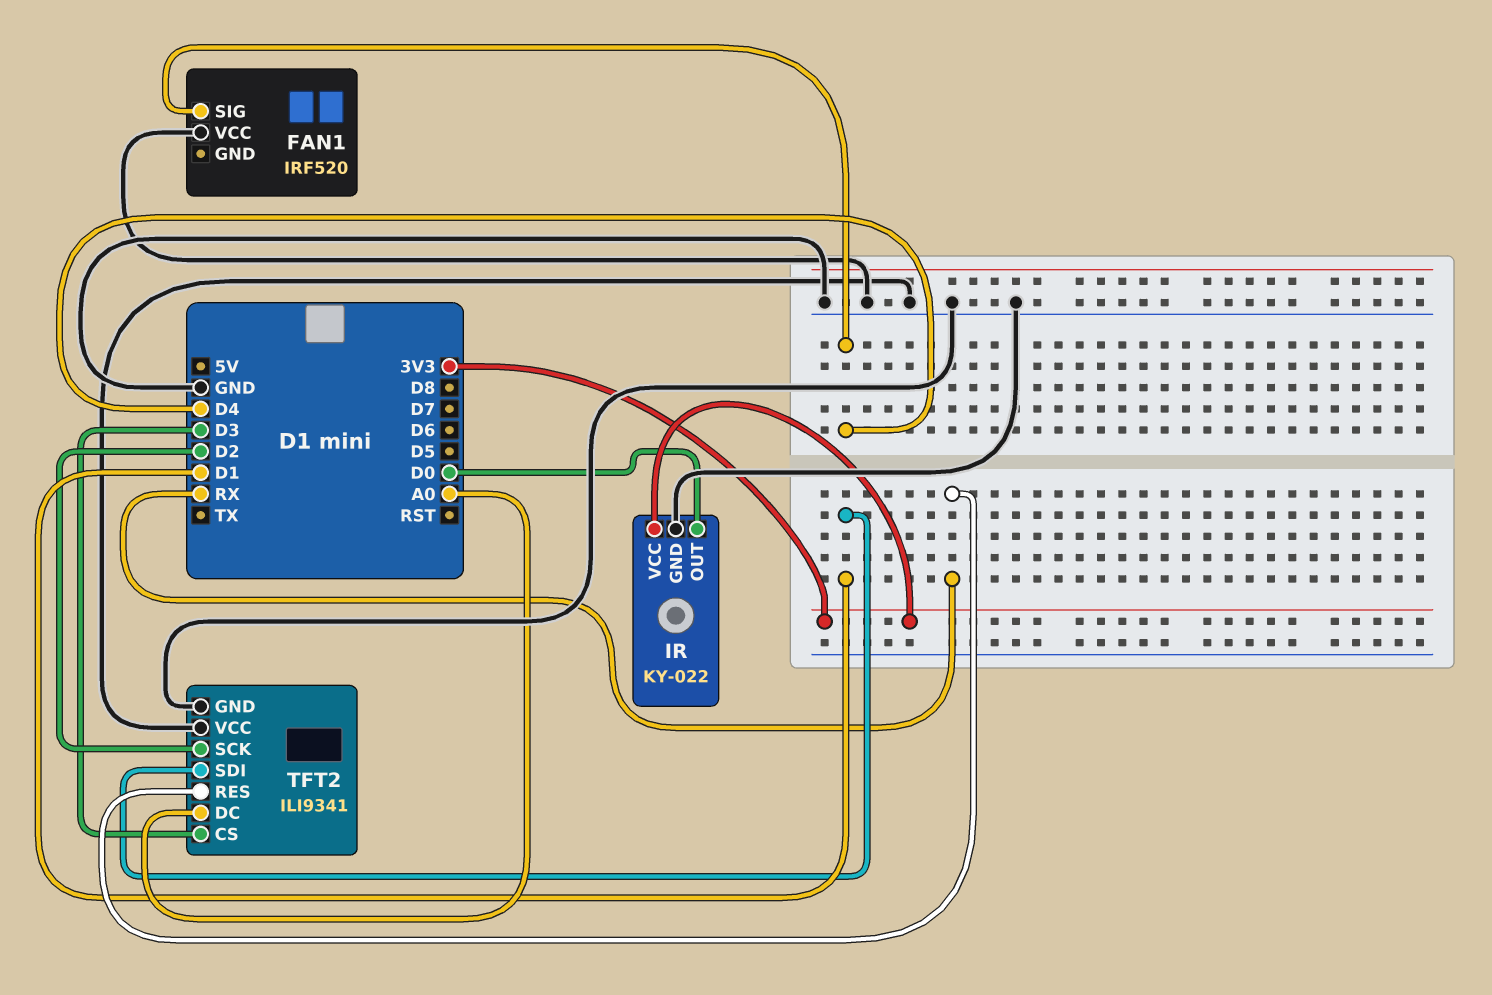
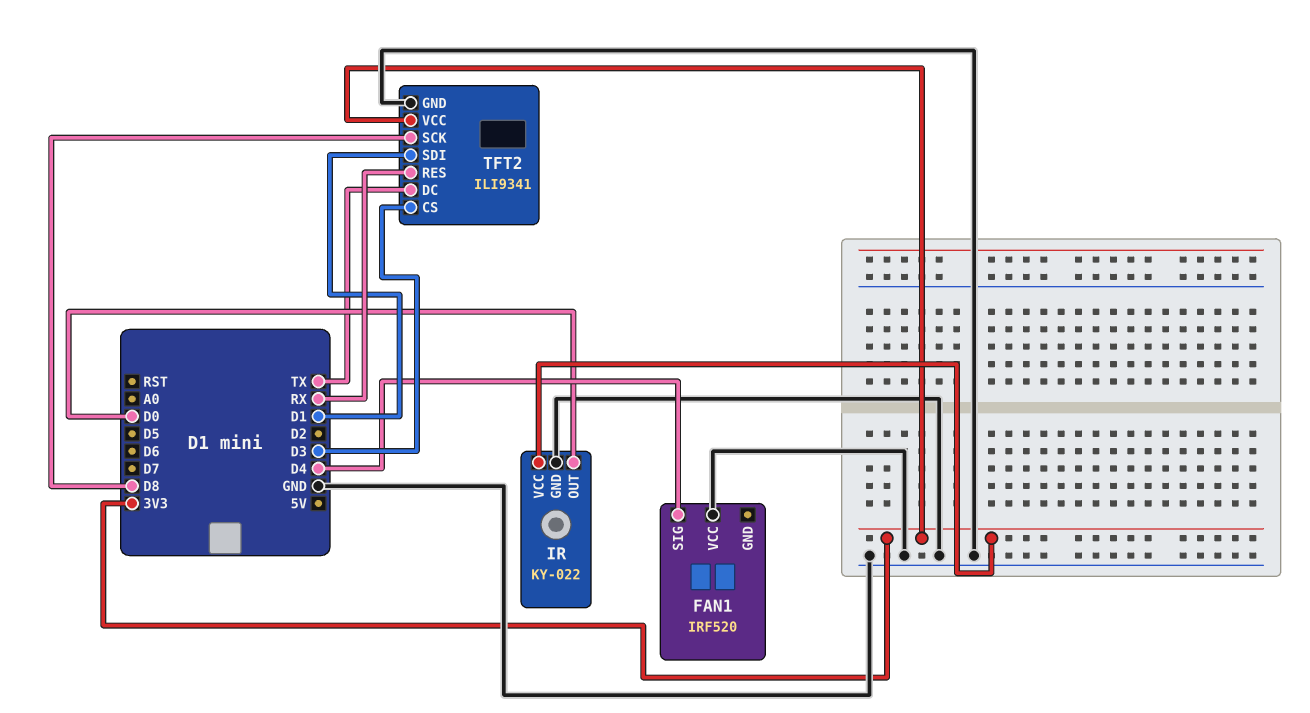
TFT2 pin DC: A0 -> TX
TFT2 pin SCK: D2 -> D8
TFT2 pin VCC: GND -> 3V3

